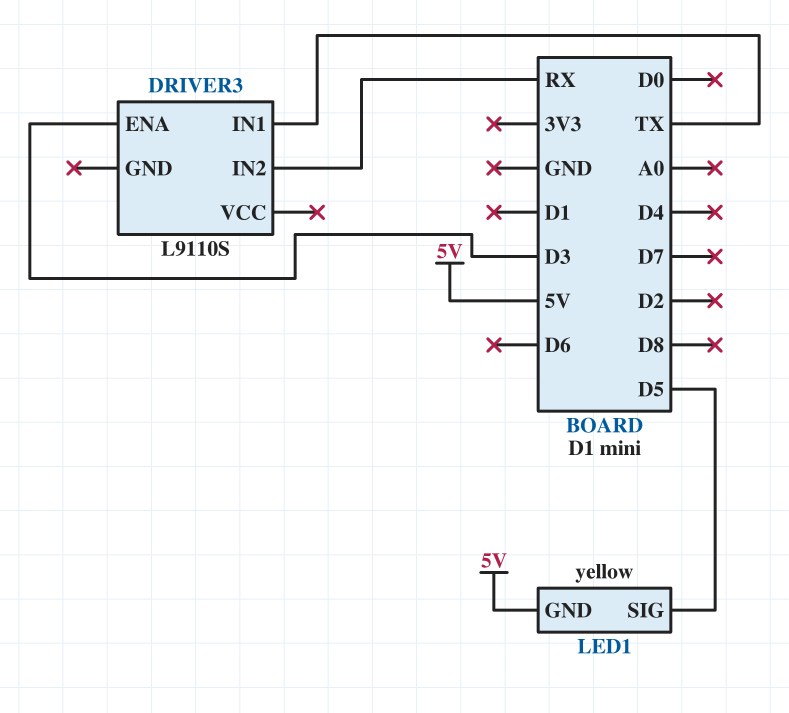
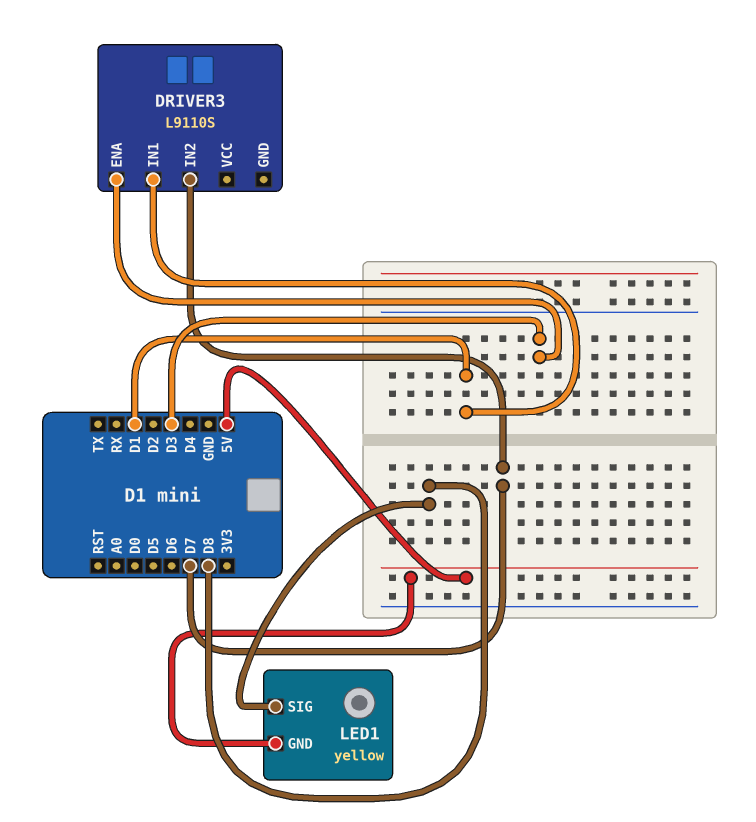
DRIVER3 pin IN1: TX -> D1
DRIVER3 pin IN2: RX -> D7
LED1 pin SIG: D5 -> D8

